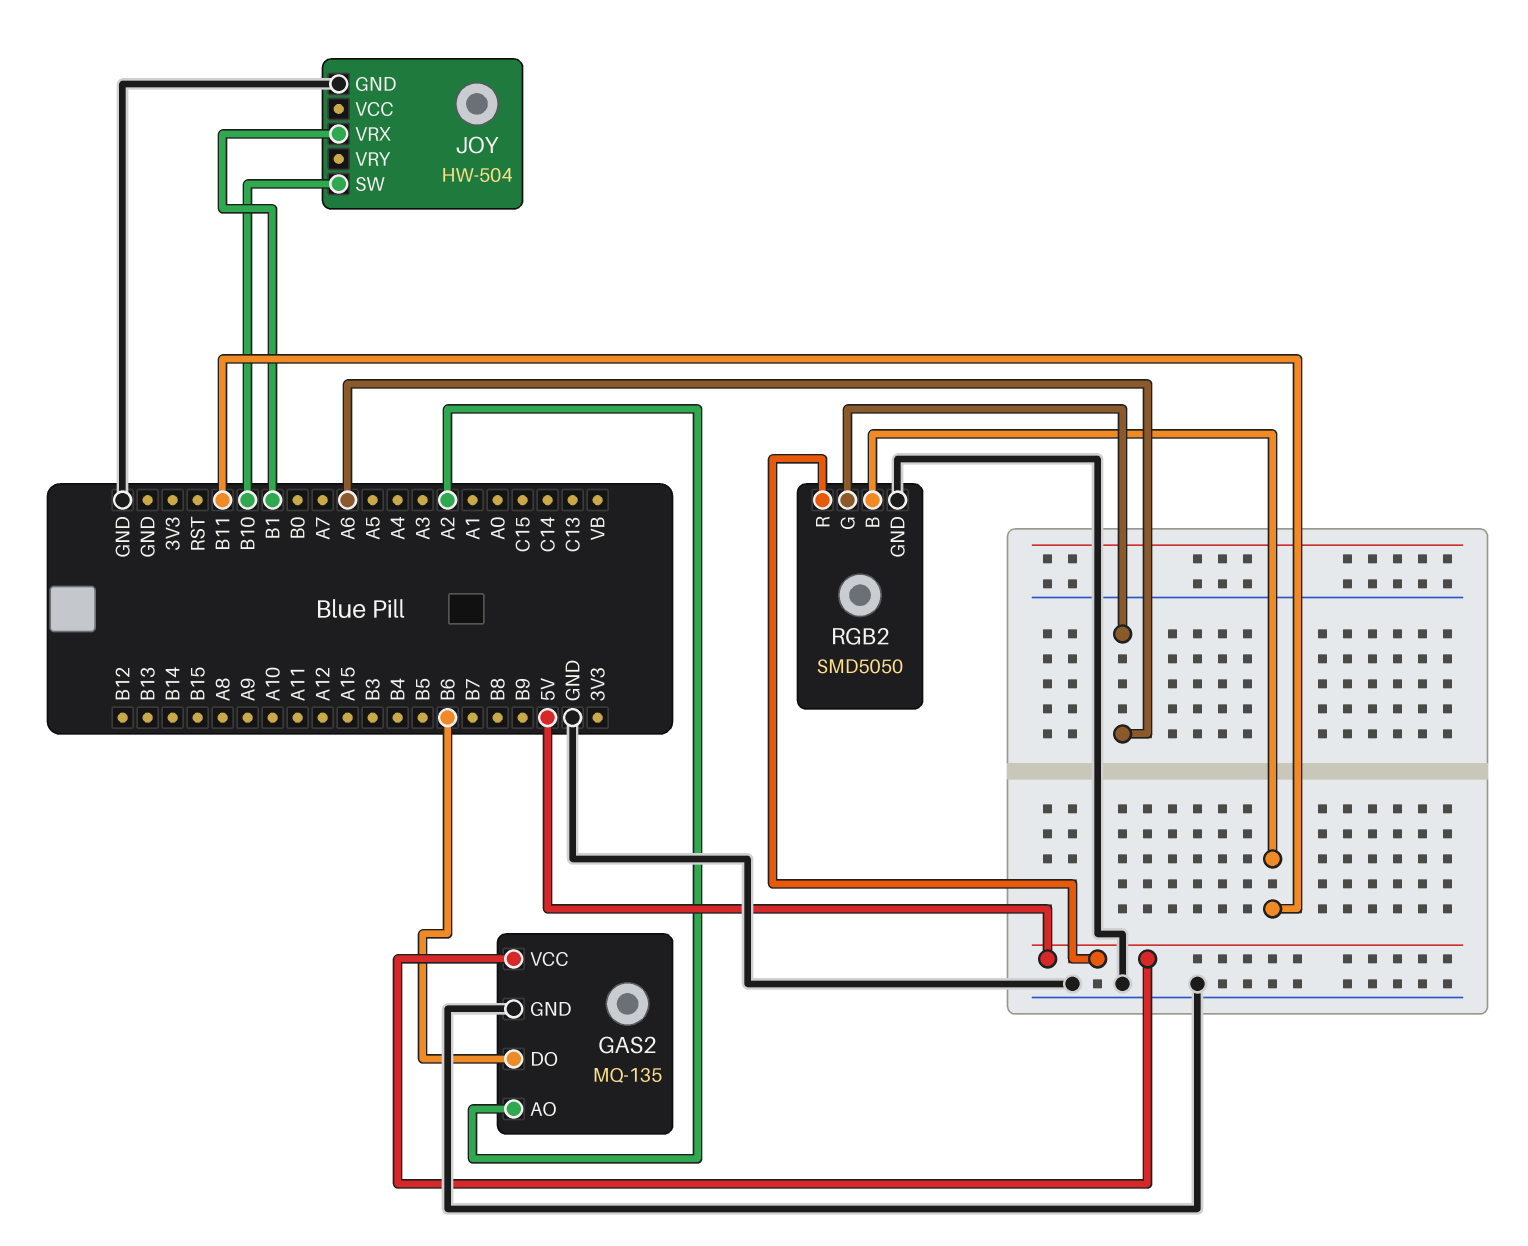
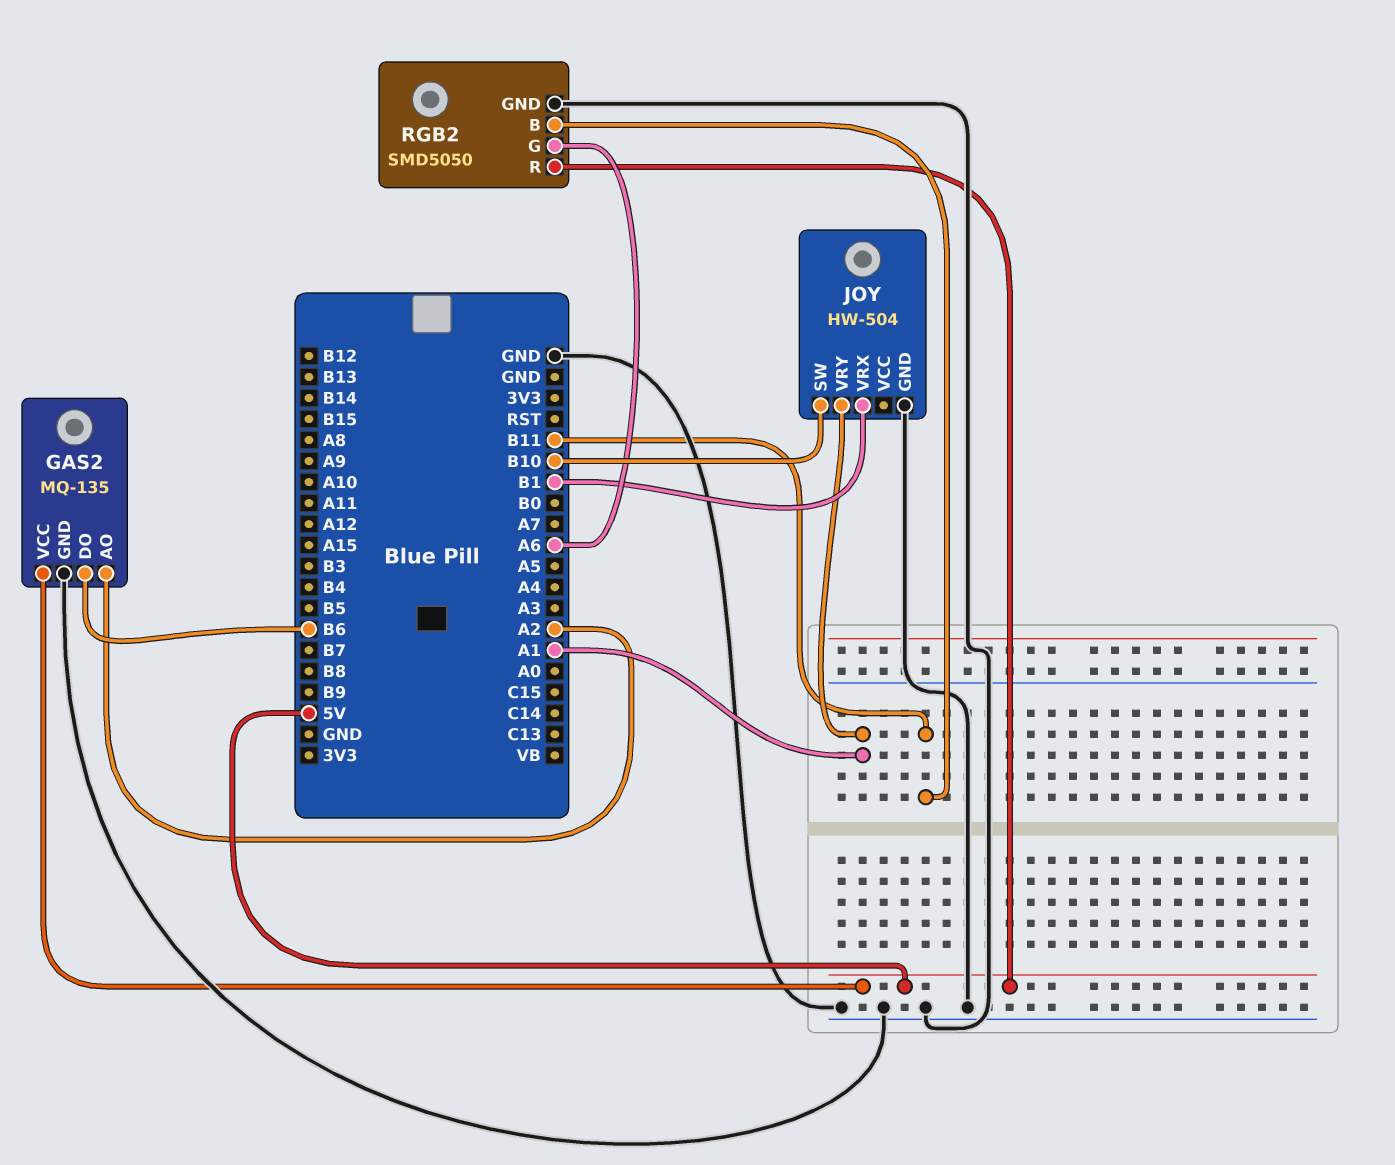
JOY pin VRY: none -> A1

